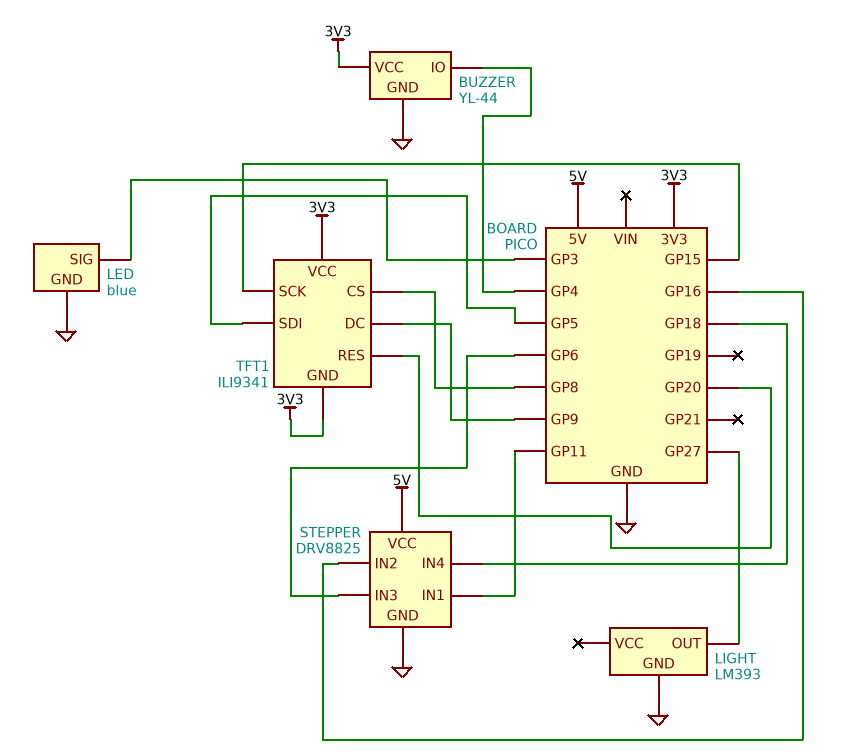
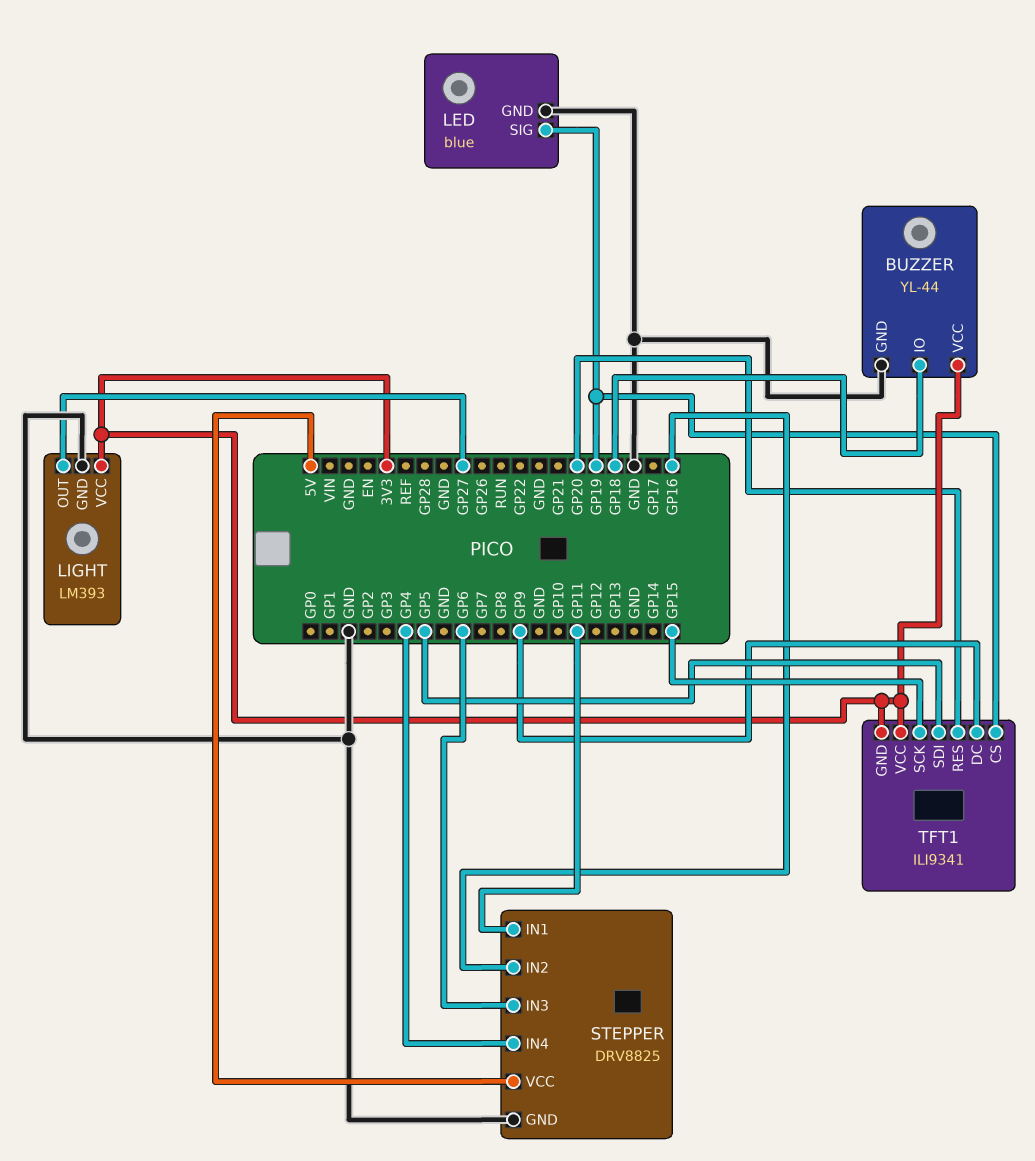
BUZZER pin IO: GP4 -> GP18
LED pin SIG: GP3 -> GP19
LIGHT pin VCC: none -> 3V3
STEPPER pin IN4: GP18 -> GP4
TFT1 pin CS: GP8 -> GP19

